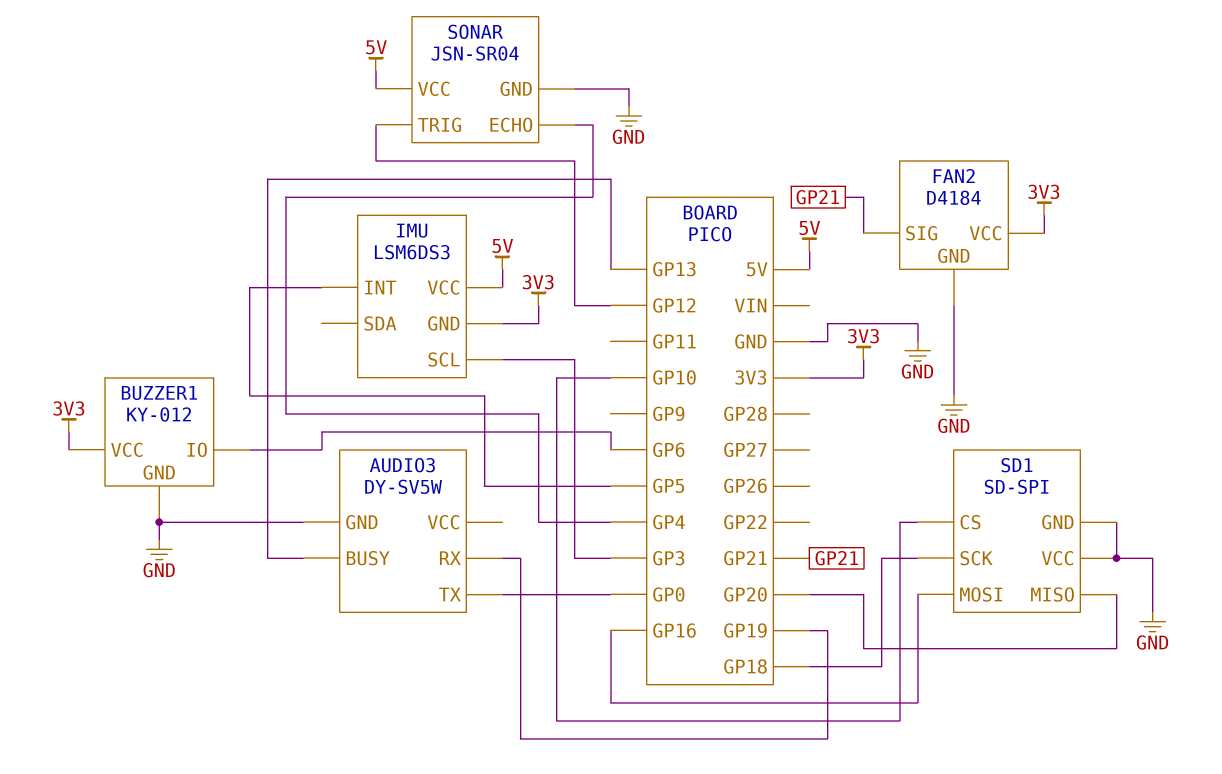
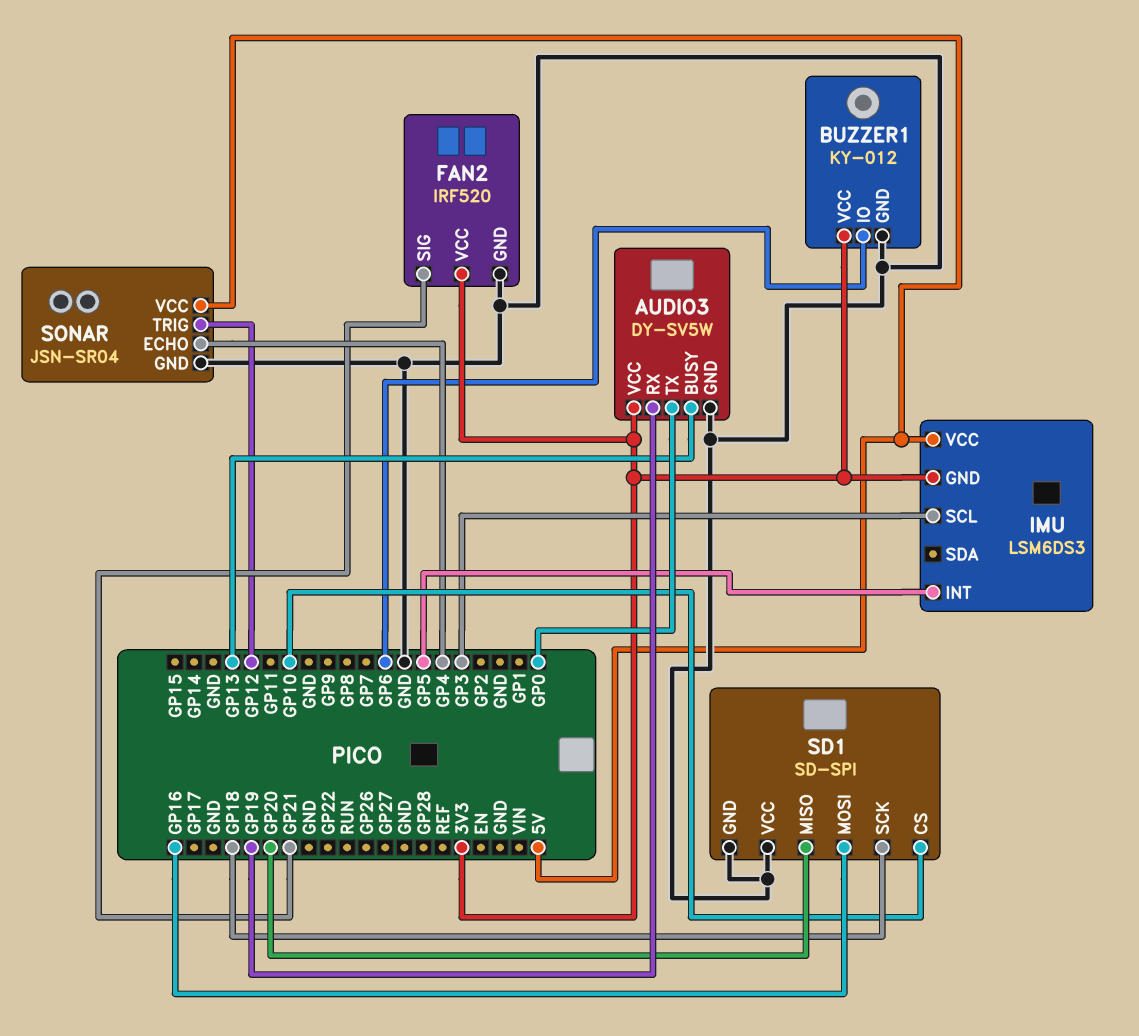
AUDIO3 pin VCC: none -> 3V3
FAN2: D4184 -> IRF520

